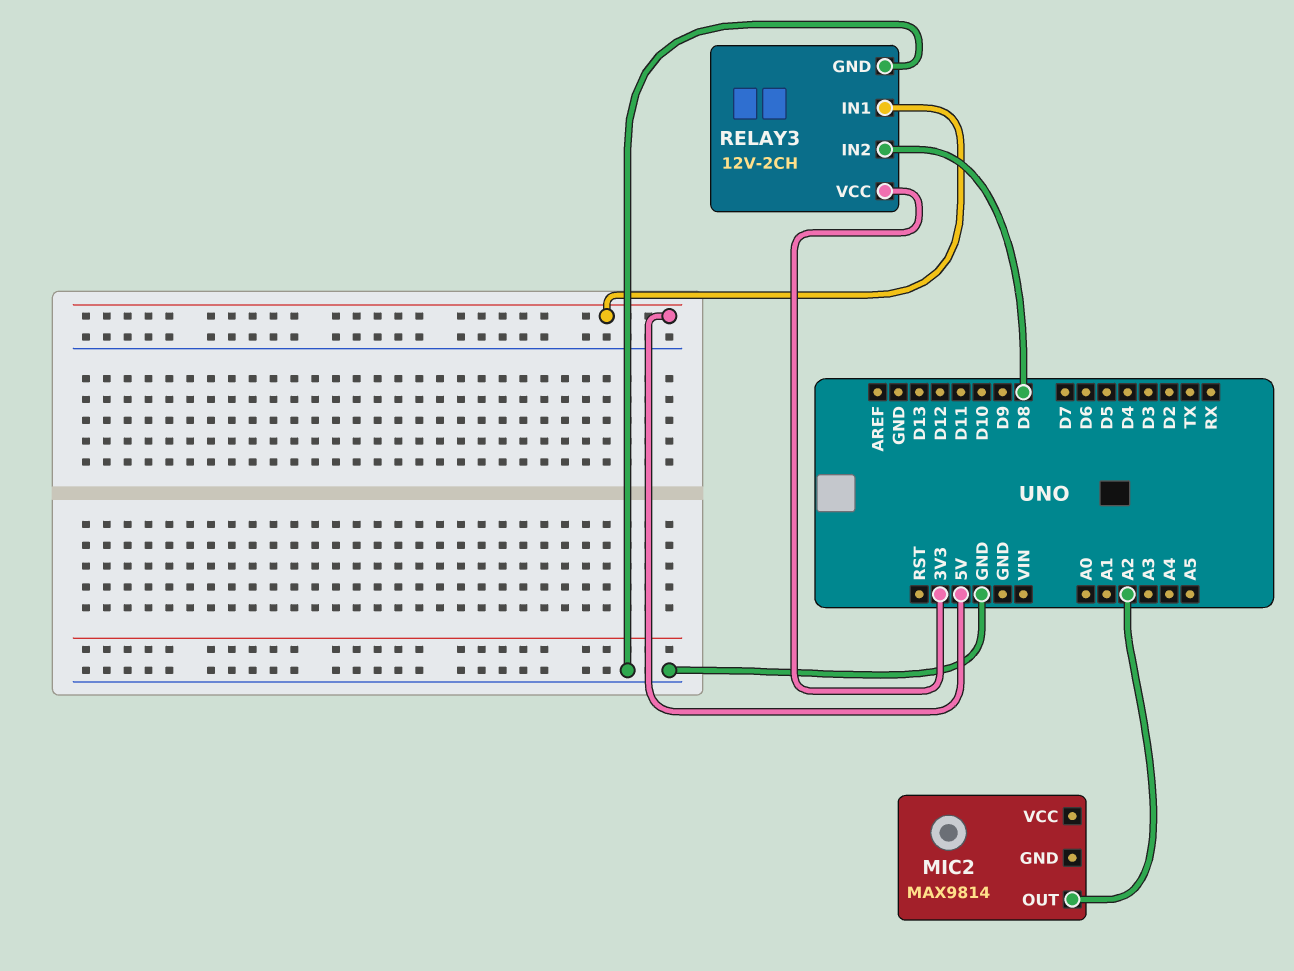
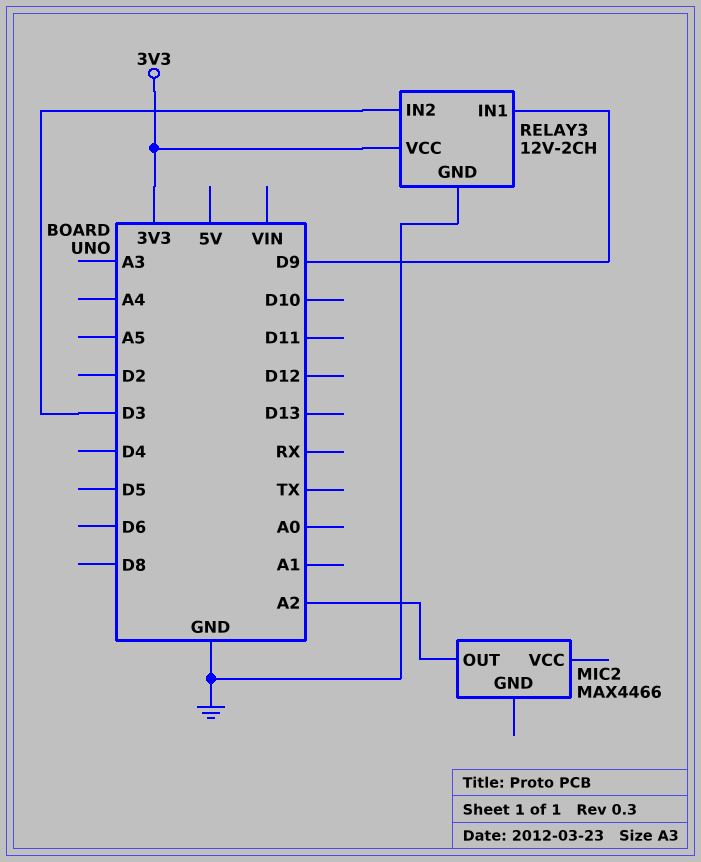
MIC2: MAX9814 -> MAX4466
RELAY3 pin IN1: 5V -> D9
RELAY3 pin IN2: D8 -> D3

